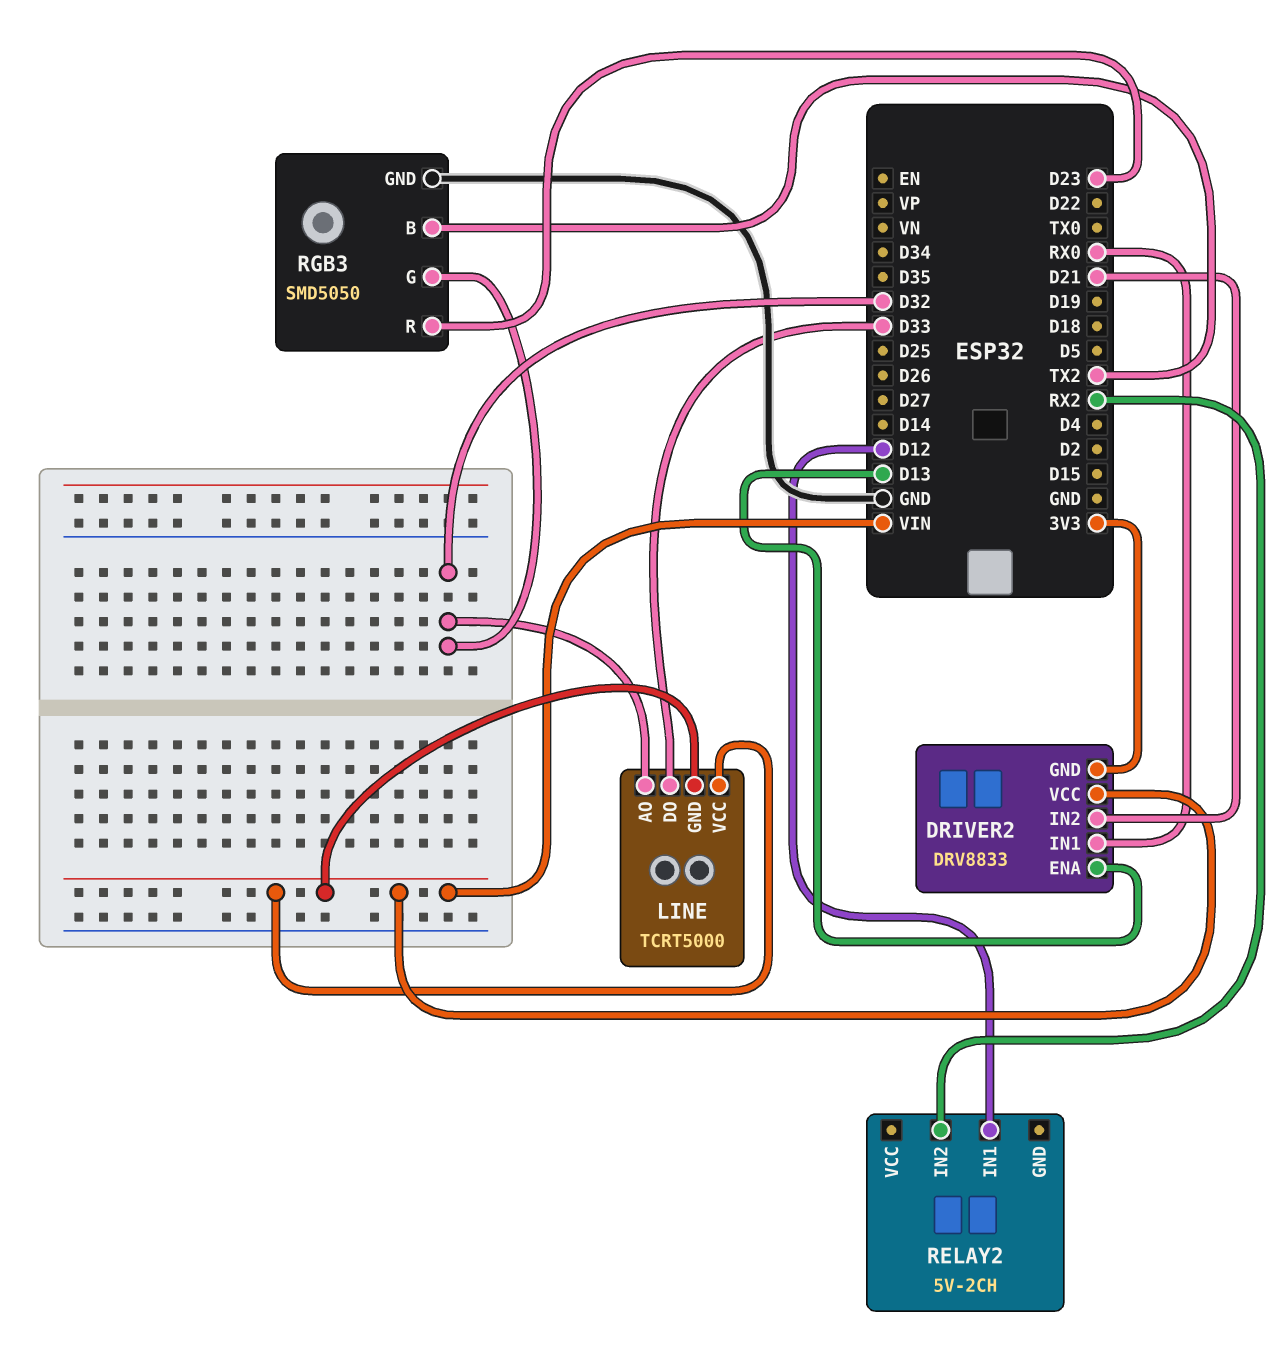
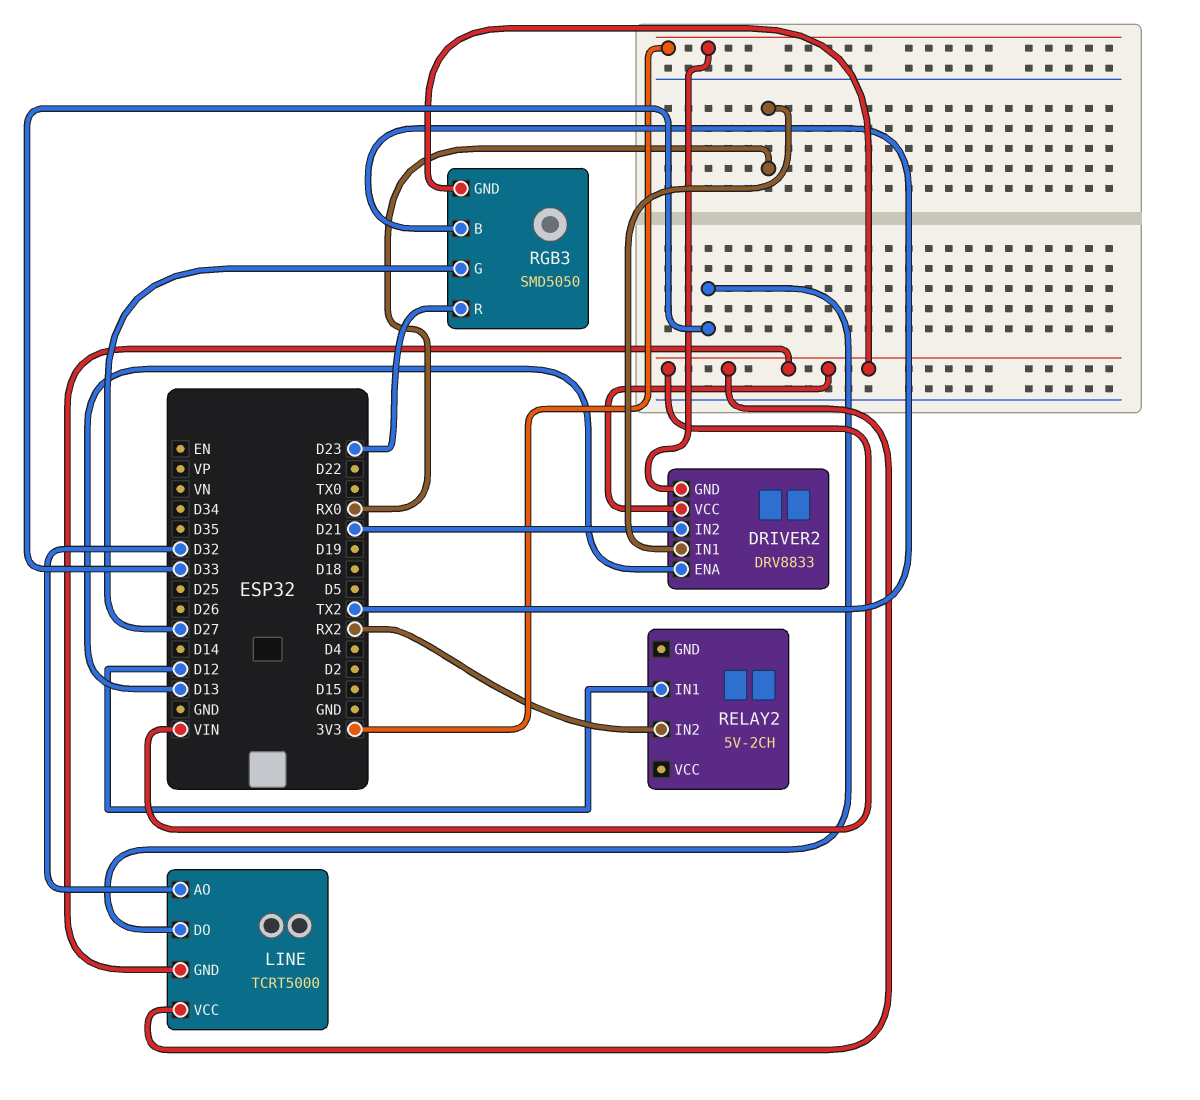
RGB3 pin G: D32 -> D27
RGB3 pin GND: GND -> VIN

